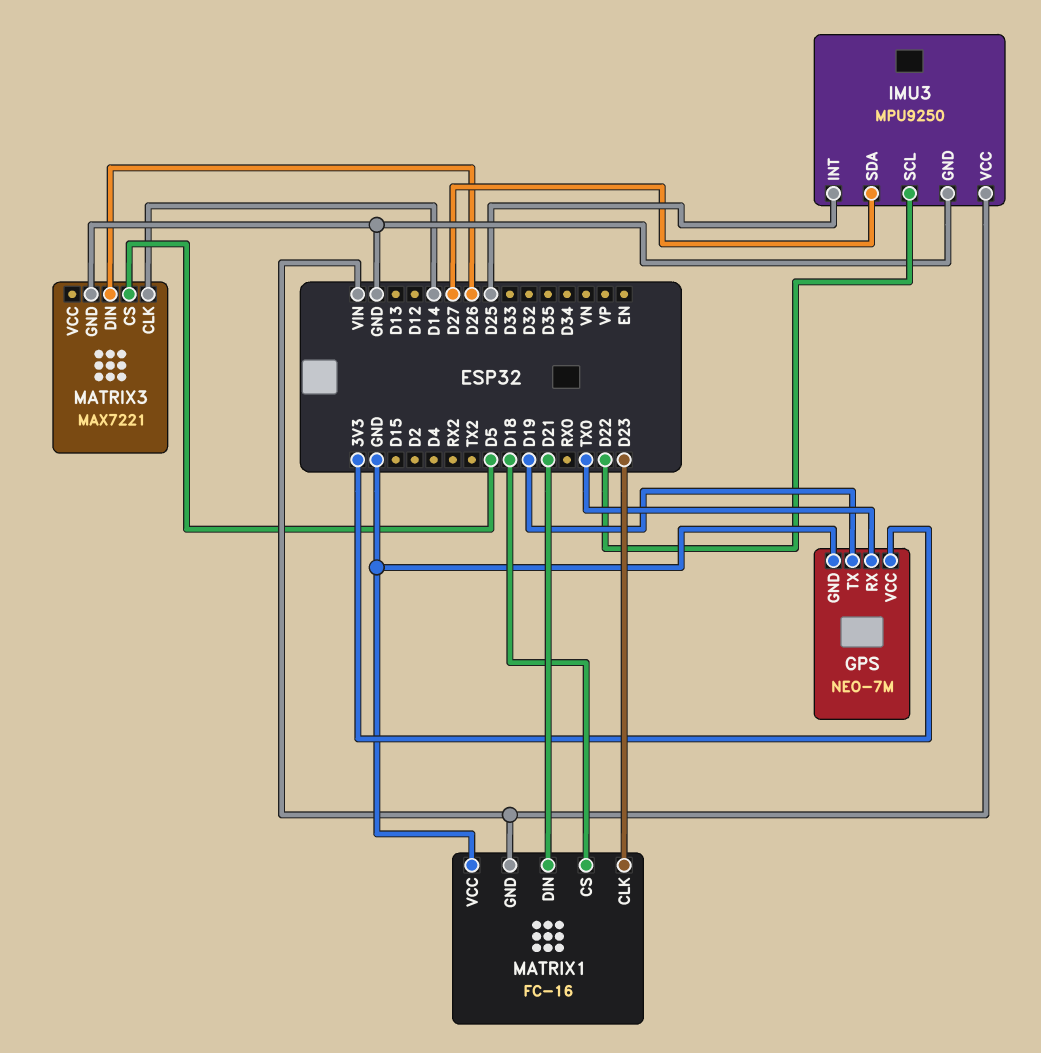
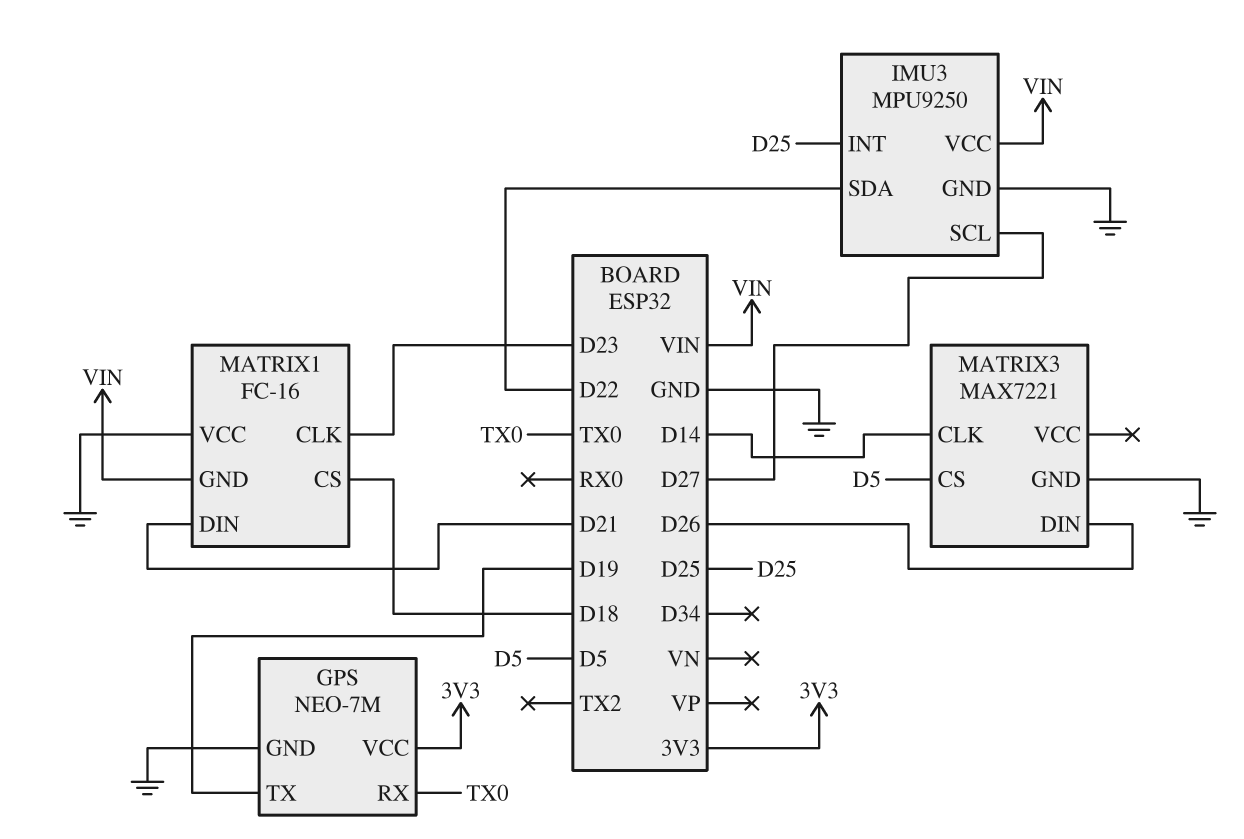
IMU3 pin SCL: D22 -> D27
IMU3 pin SDA: D27 -> D22

